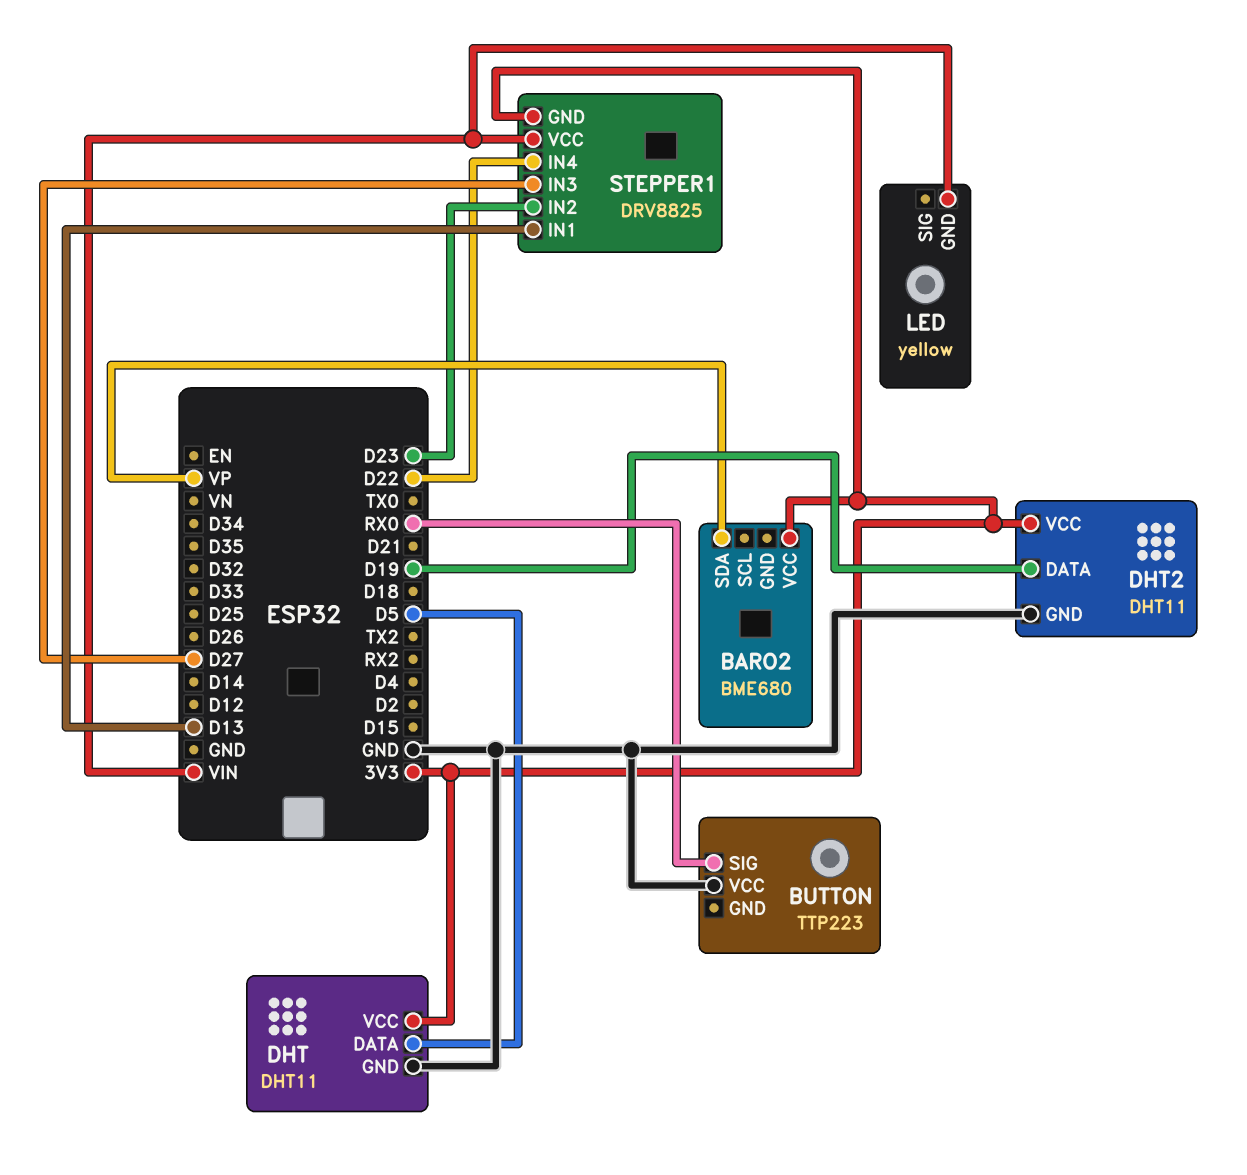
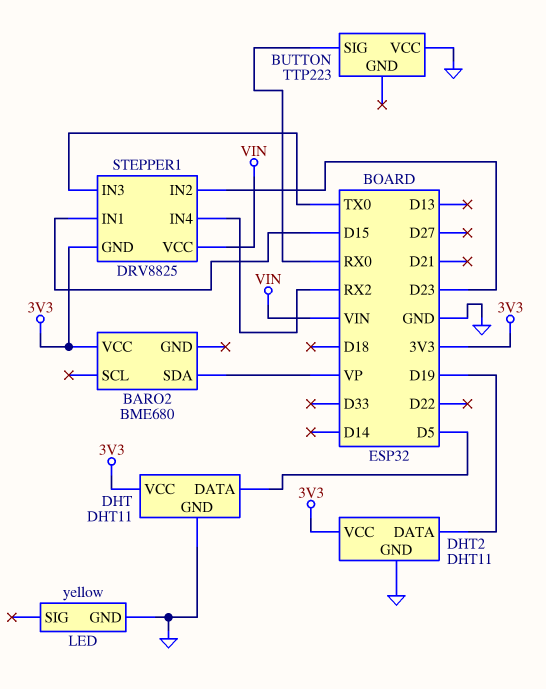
LED pin GND: VIN -> GND
STEPPER1 pin IN1: D13 -> D15
STEPPER1 pin IN3: D27 -> TX0
STEPPER1 pin IN4: D22 -> RX2

